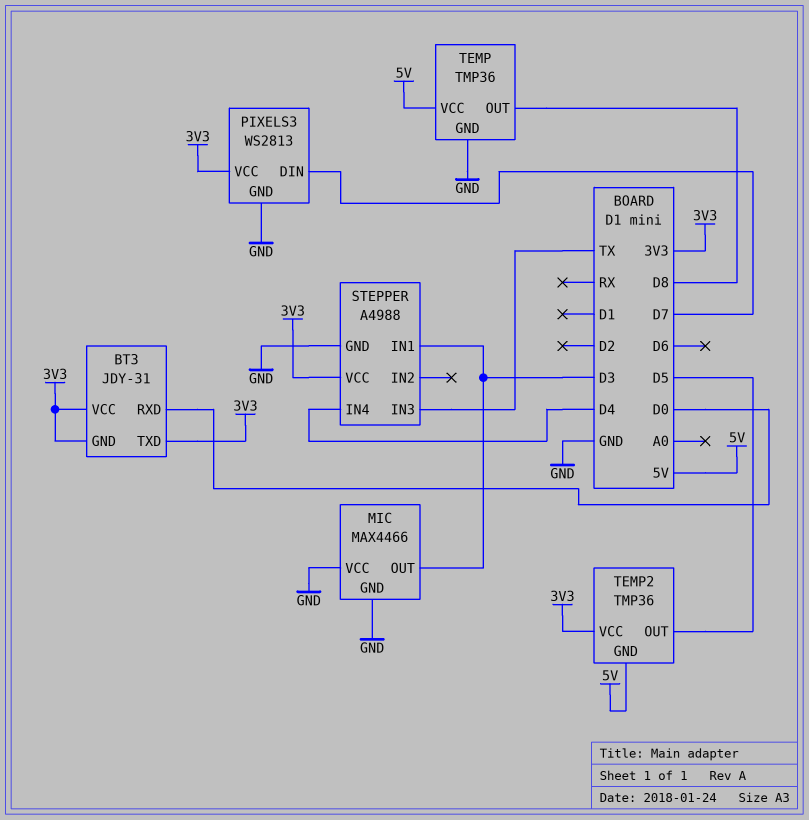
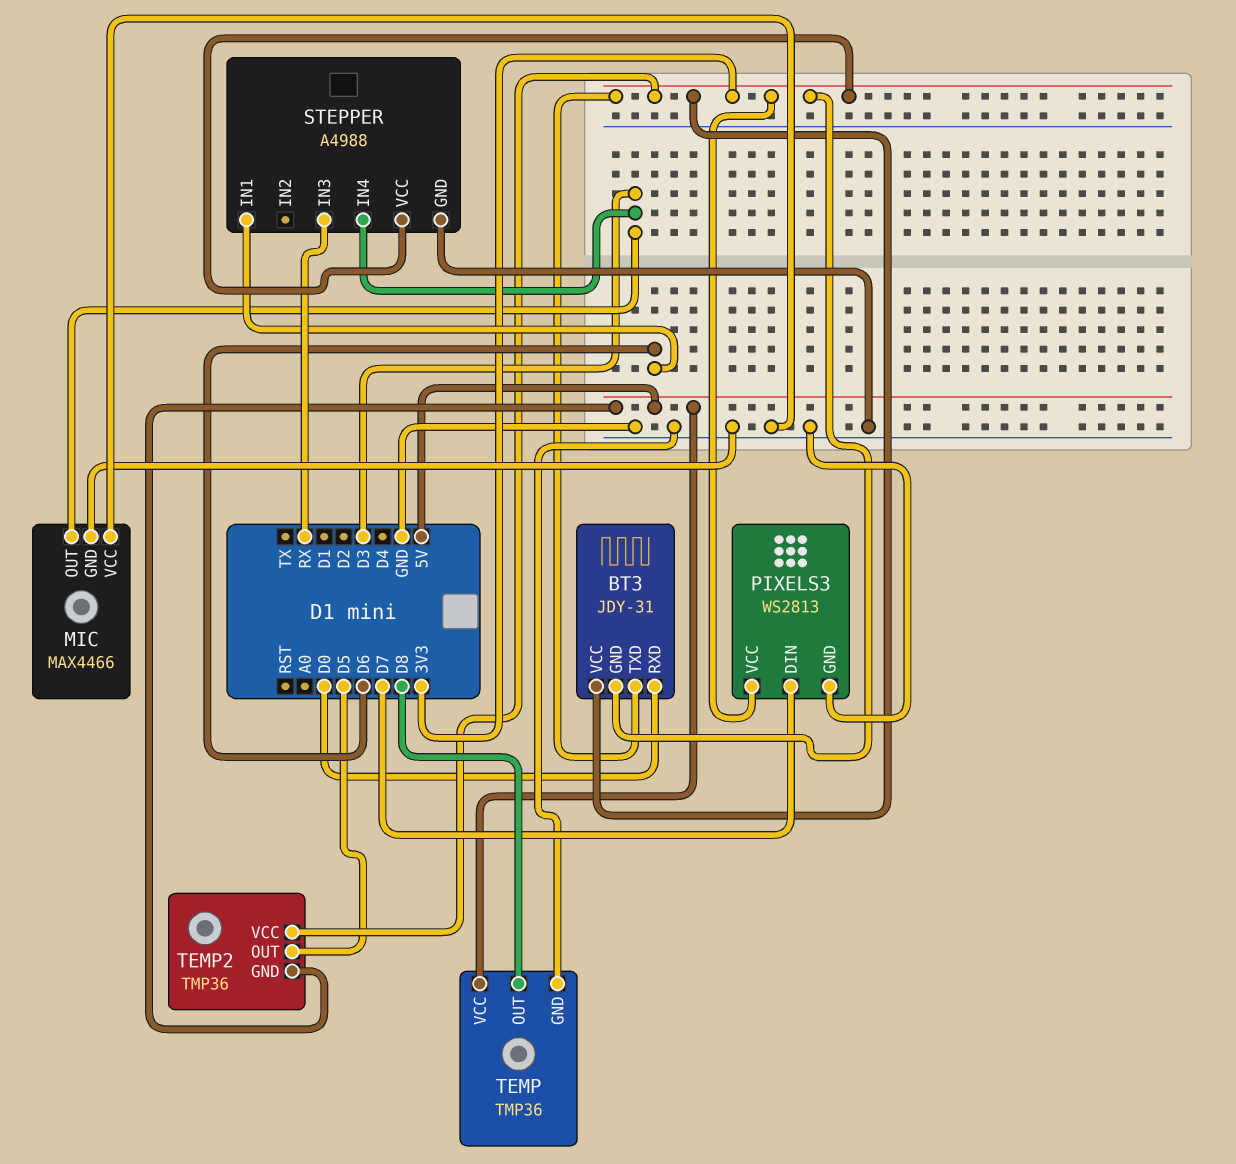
STEPPER pin IN1: D3 -> D6
STEPPER pin IN3: TX -> RX
STEPPER pin IN4: D4 -> D3

